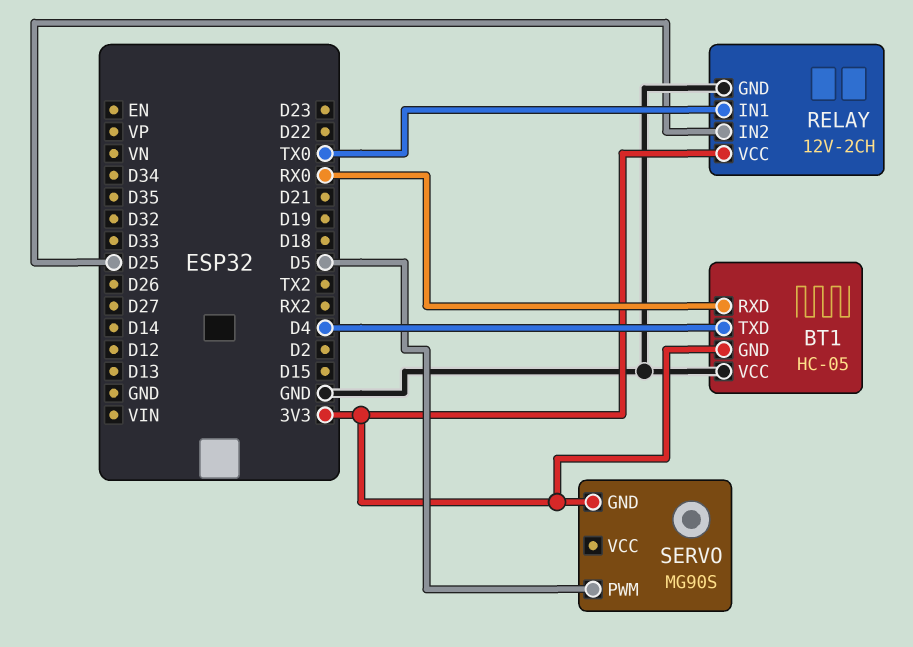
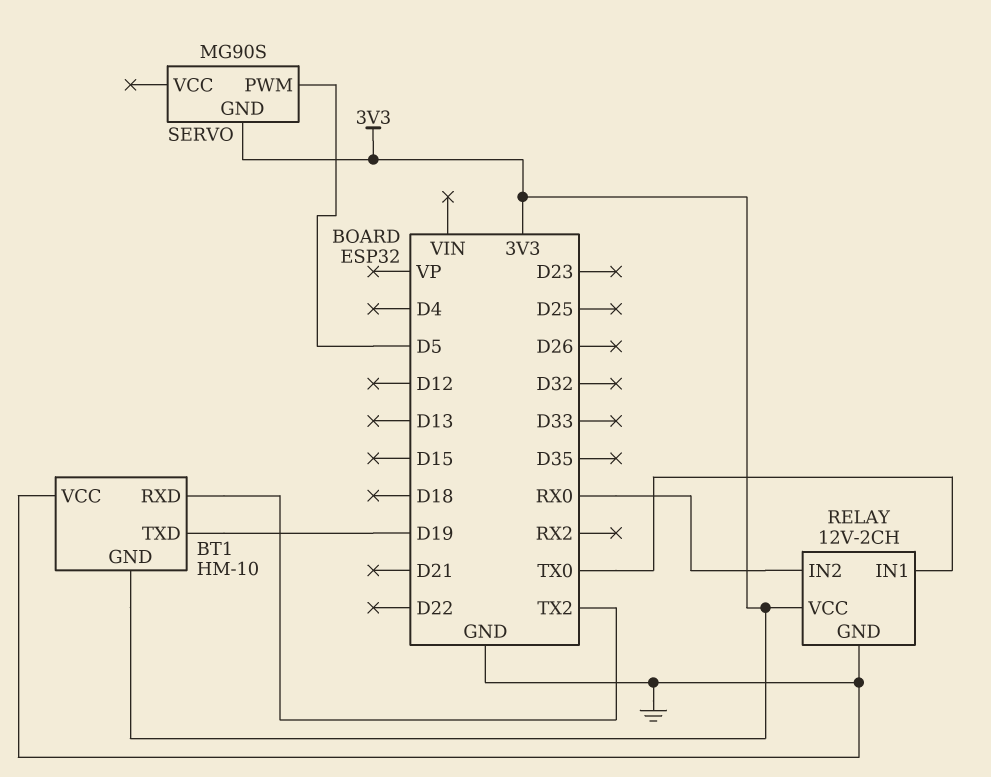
BT1: HC-05 -> HM-10
BT1 pin RXD: RX0 -> TX2
BT1 pin TXD: D4 -> D19
RELAY pin IN2: D25 -> RX0

